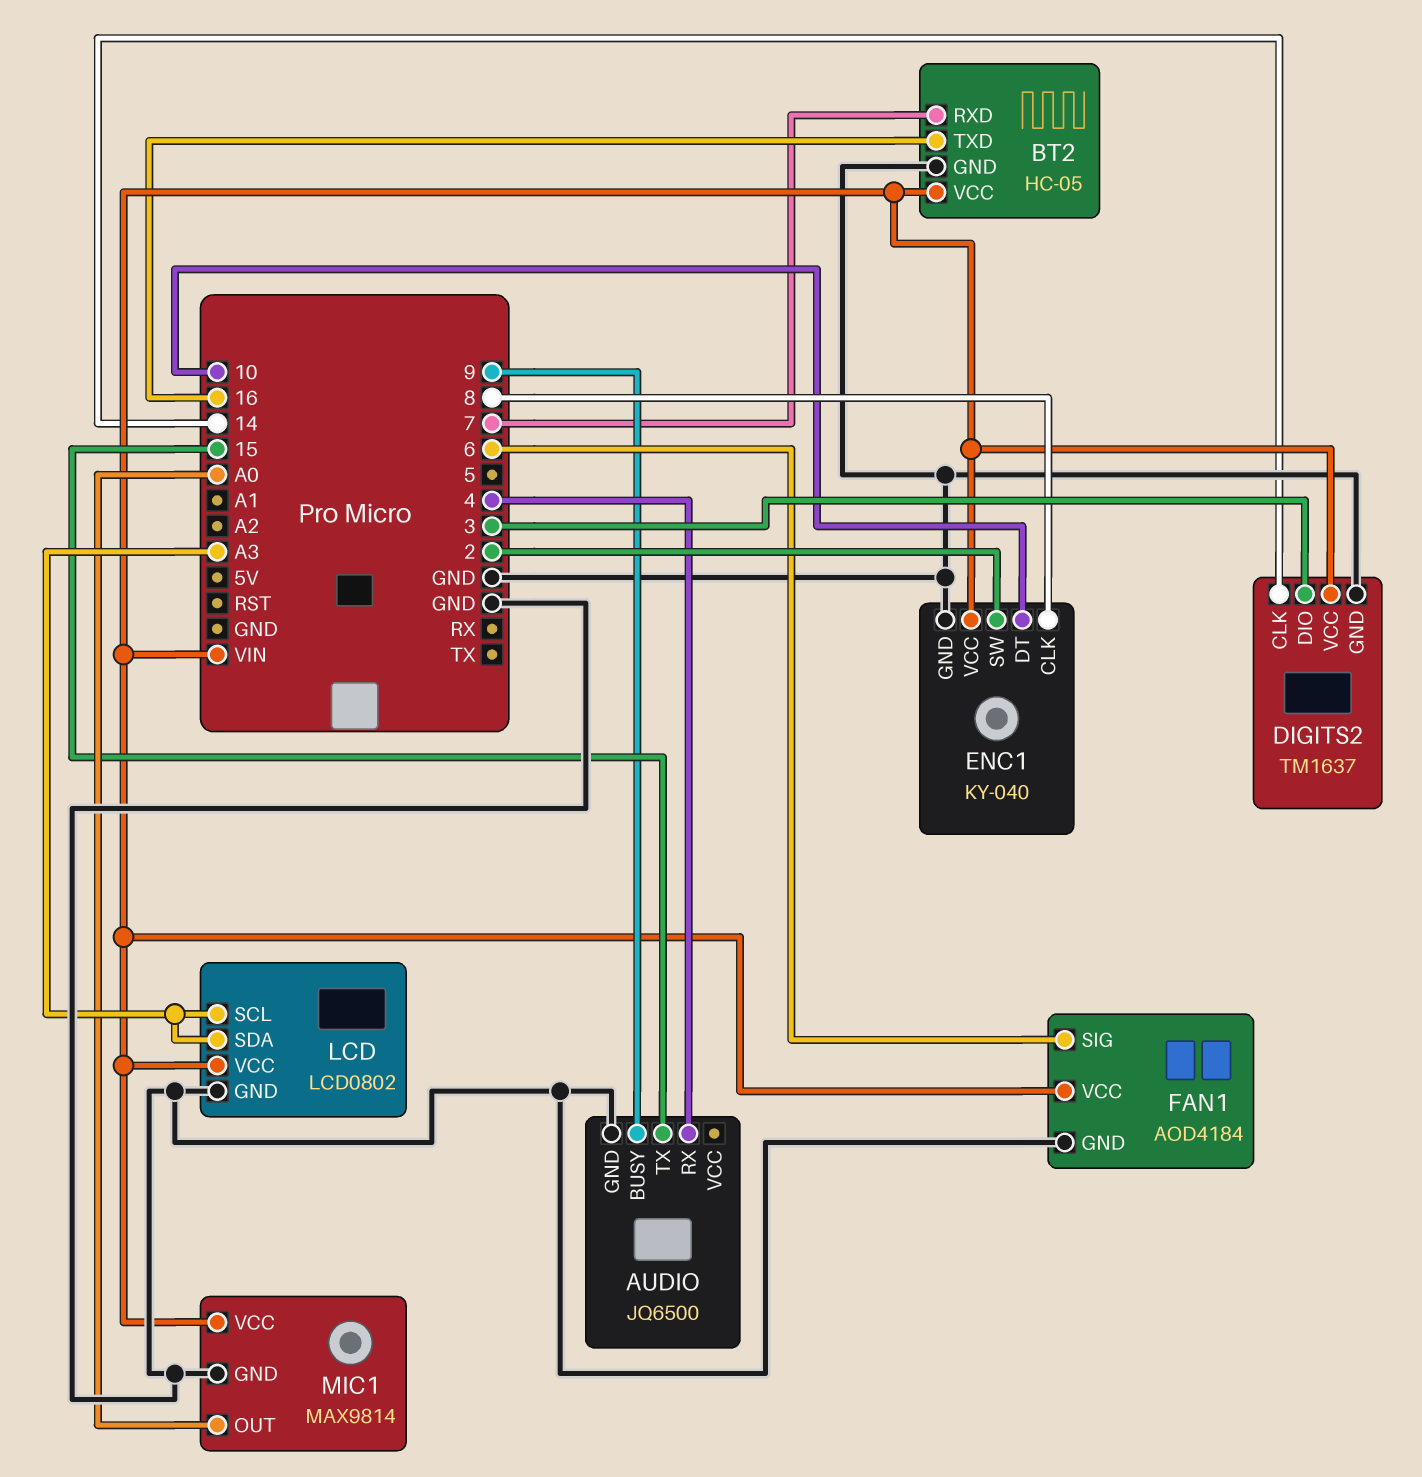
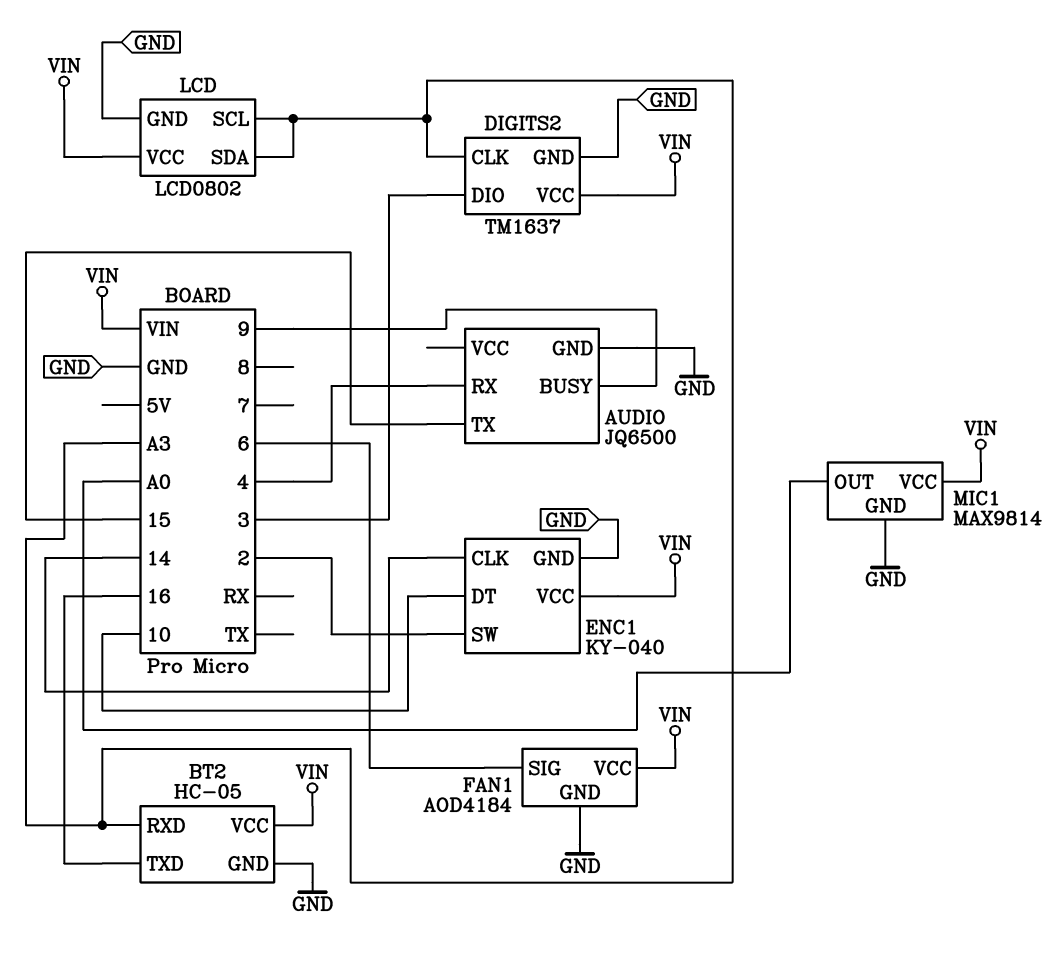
BT2 pin RXD: 7 -> A3
DIGITS2 pin CLK: 14 -> A3
ENC1 pin CLK: 8 -> 14

